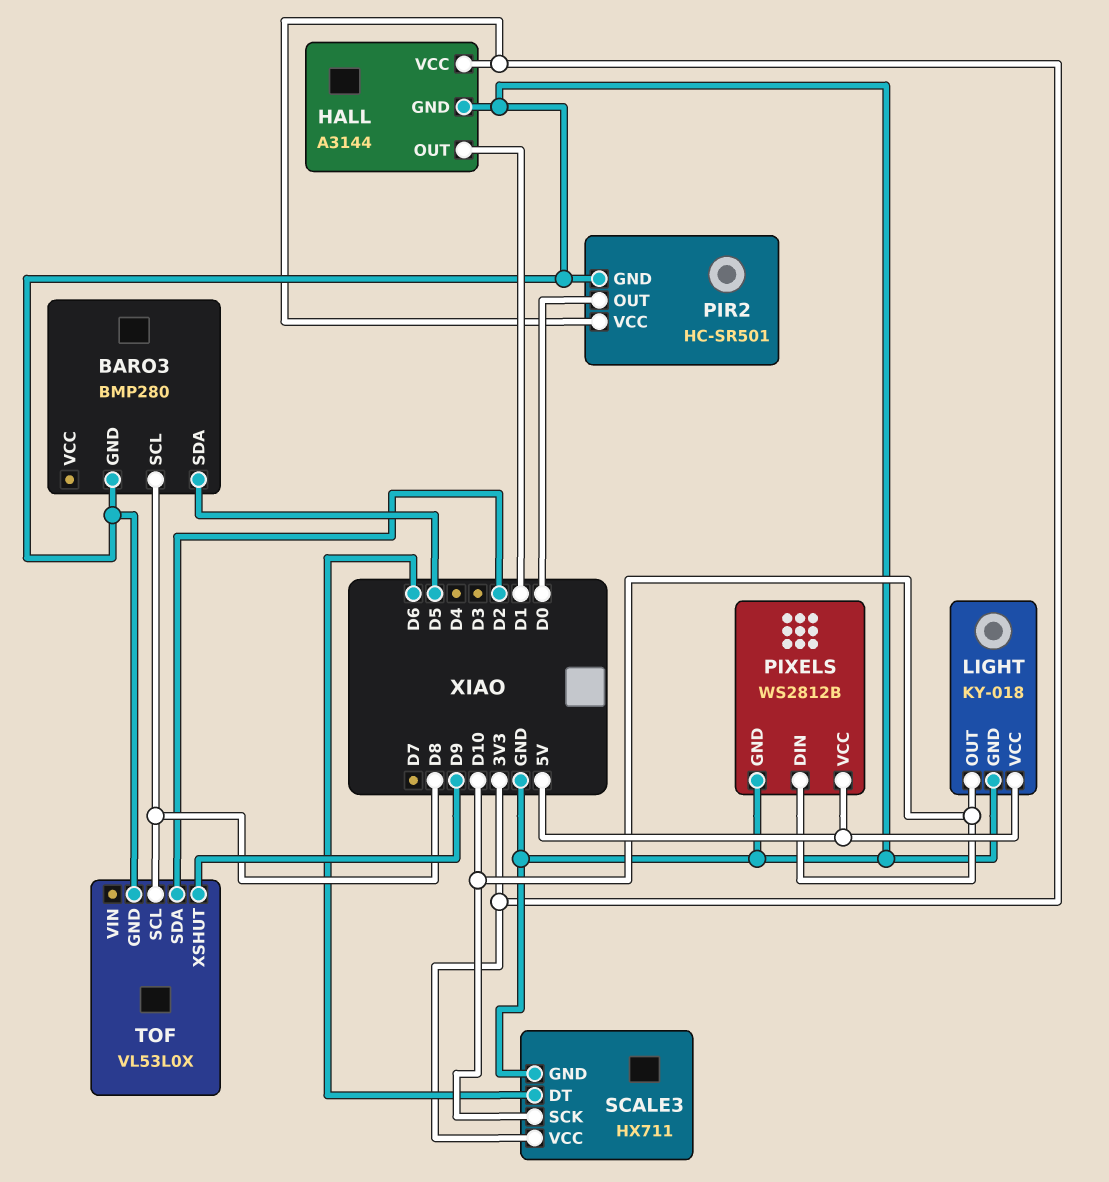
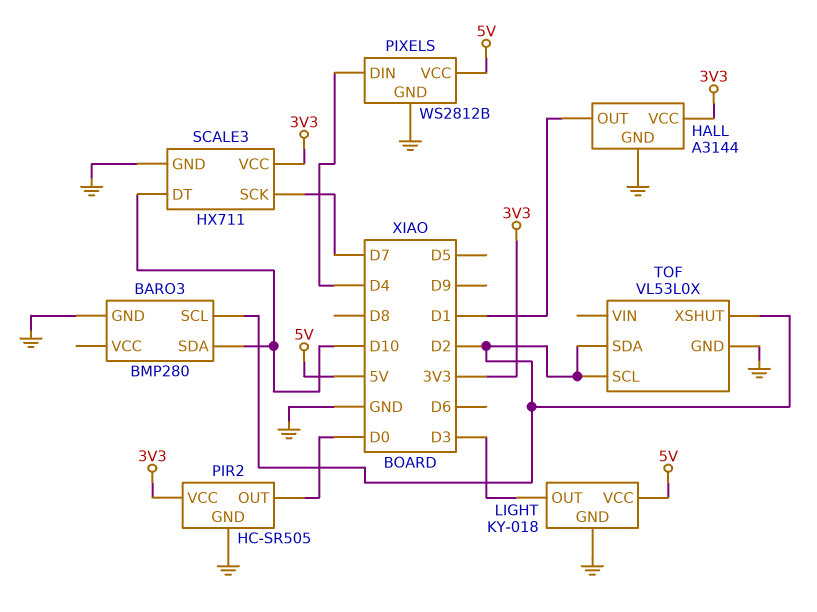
BARO3 pin SCL: D8 -> D2
BARO3 pin SDA: D5 -> D10
LIGHT pin OUT: D10 -> D3
PIR2: HC-SR501 -> HC-SR505
PIXELS pin DIN: D10 -> D4
SCALE3 pin DT: D6 -> D10
SCALE3 pin SCK: D10 -> D7
TOF pin SCL: D8 -> D2
TOF pin XSHUT: D9 -> D2

